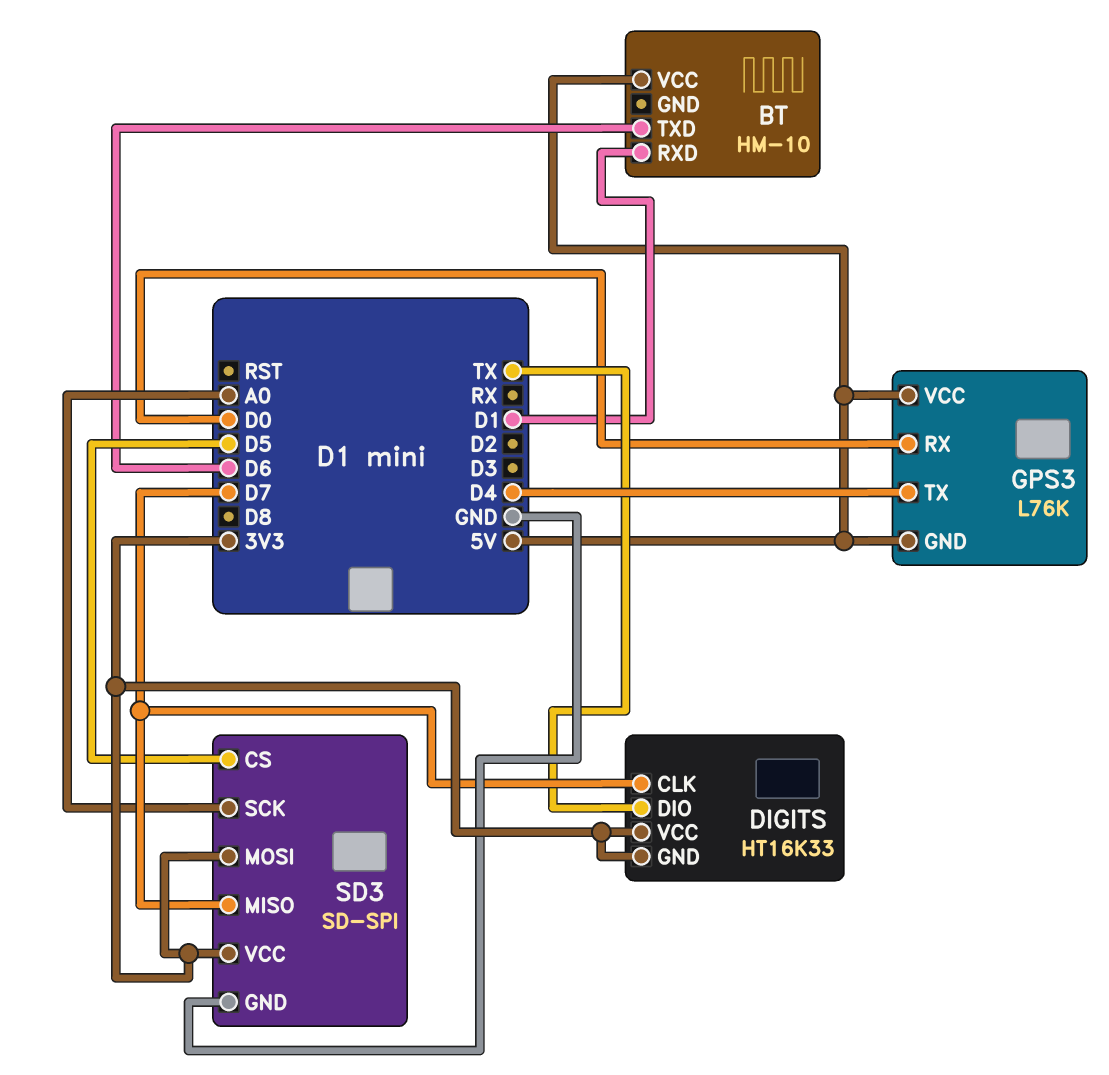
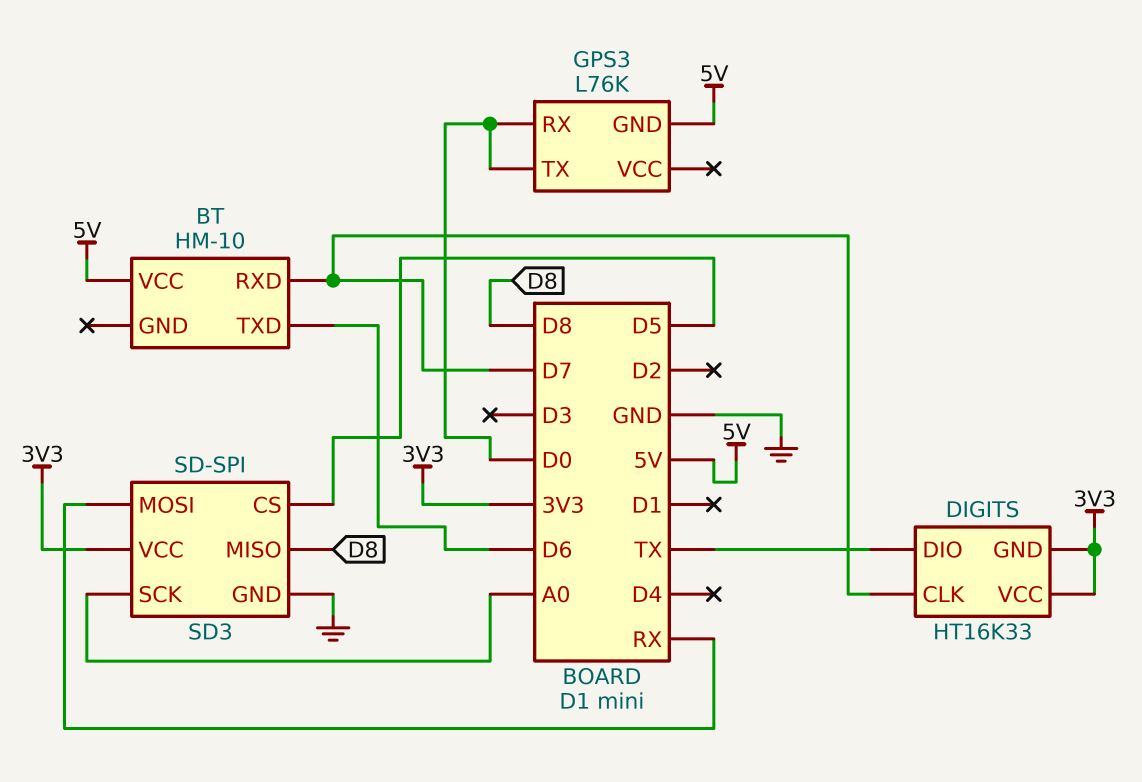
BT pin RXD: D1 -> D7
GPS3 pin TX: D4 -> D0
GPS3 pin VCC: 5V -> none
SD3 pin MISO: D7 -> D8
SD3 pin MOSI: 3V3 -> RX

